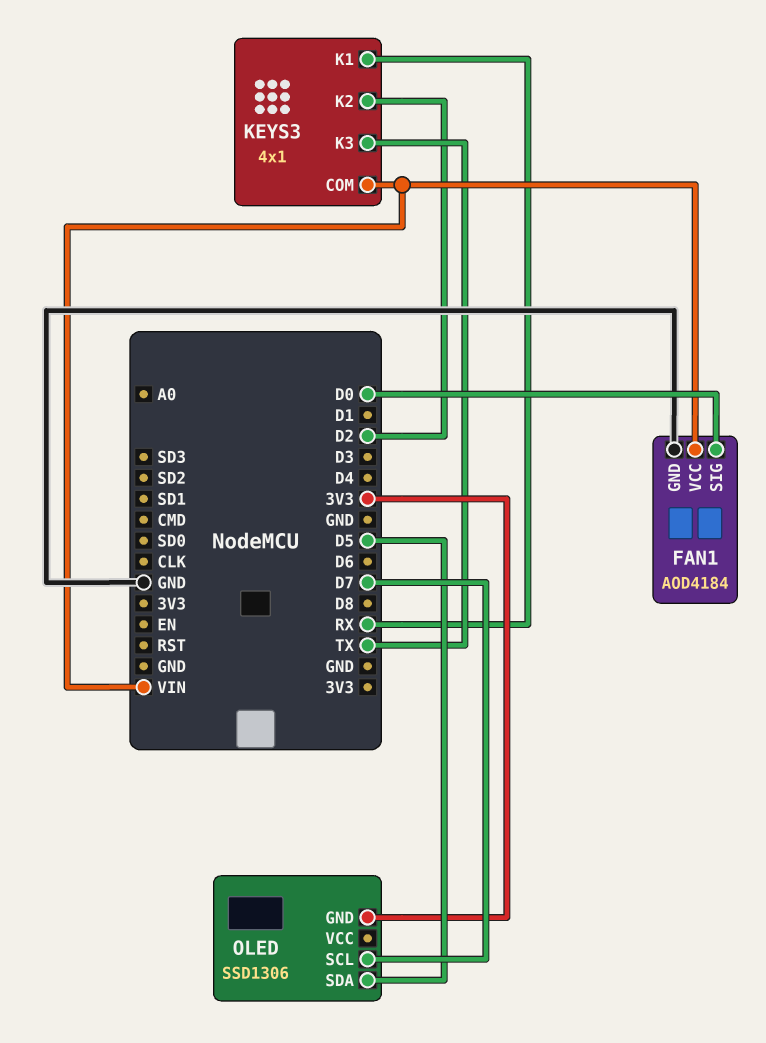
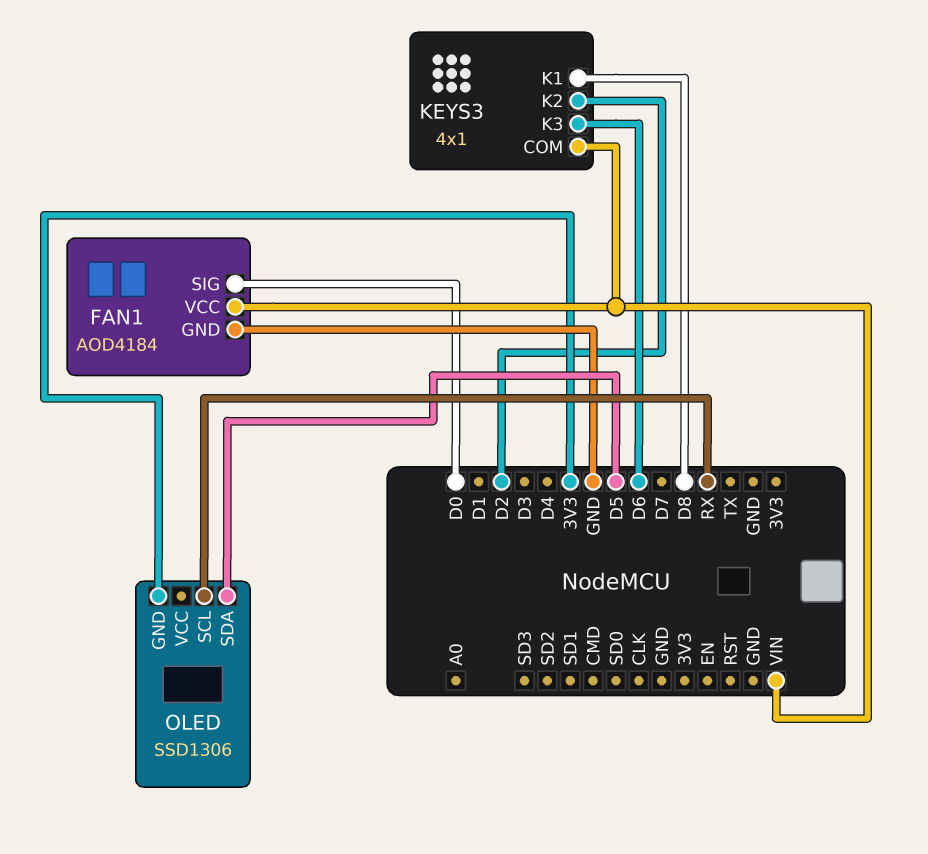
KEYS3 pin K1: RX -> D8
KEYS3 pin K3: TX -> D6
OLED pin SCL: D7 -> RX

